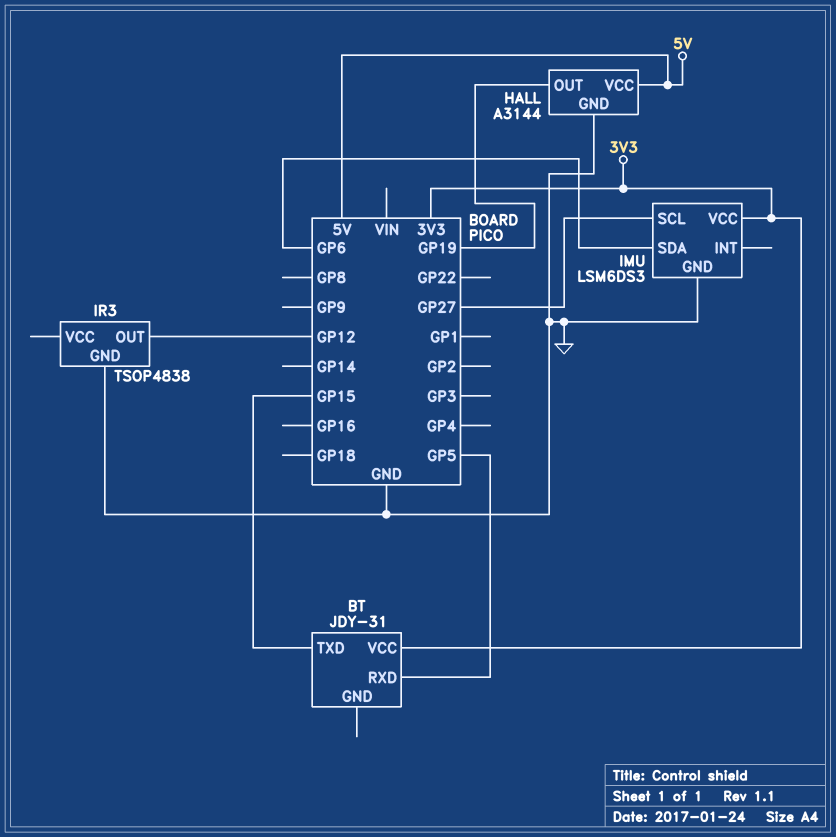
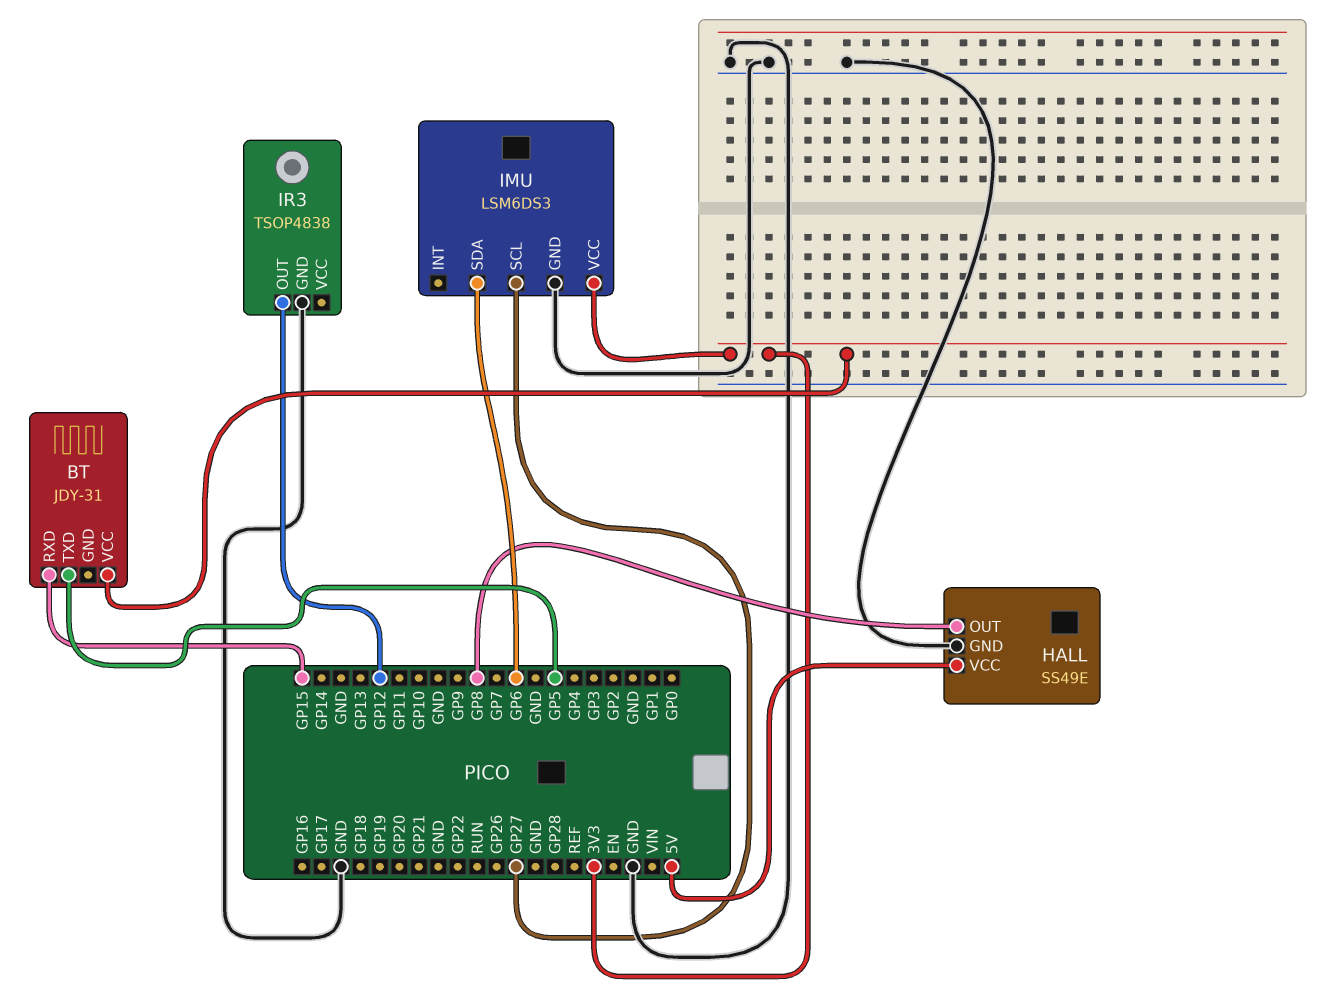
BT pin RXD: GP5 -> GP15
BT pin TXD: GP15 -> GP5
HALL: A3144 -> SS49E
HALL pin OUT: GP19 -> GP8

